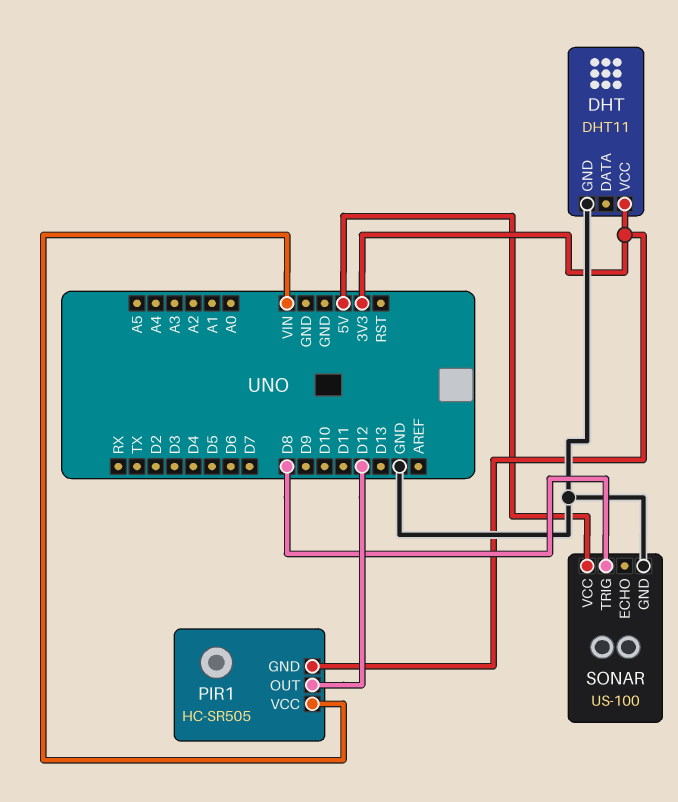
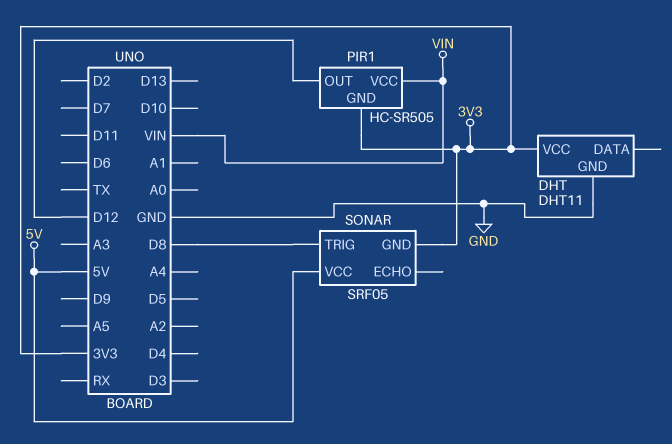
SONAR: US-100 -> SRF05
SONAR pin GND: GND -> 3V3

